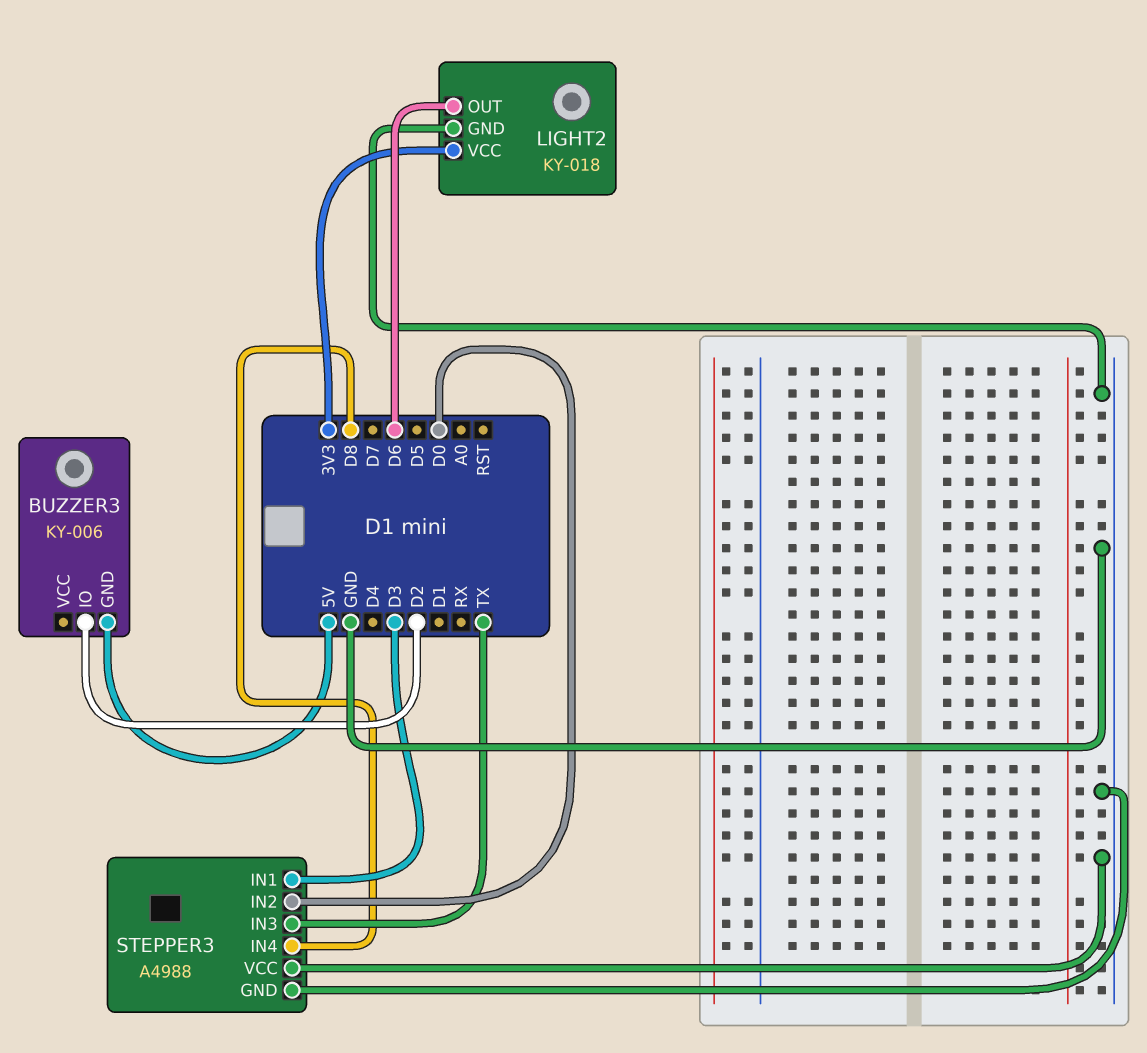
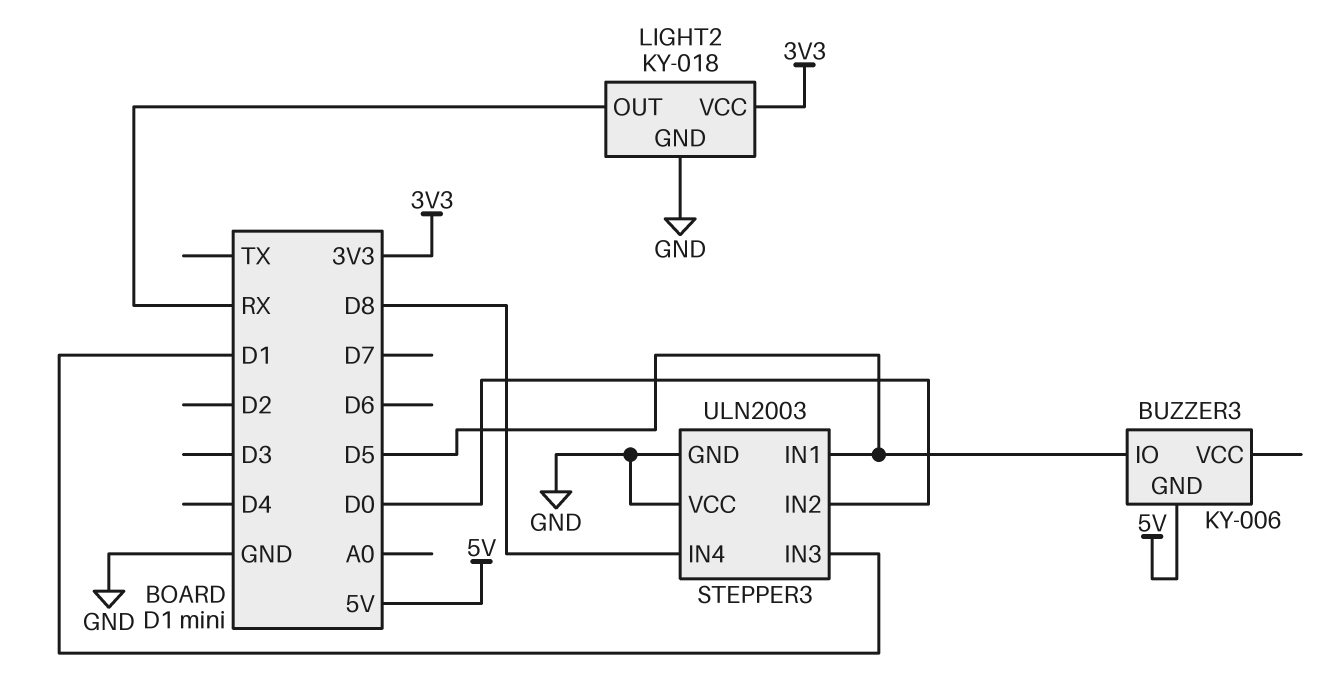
BUZZER3 pin IO: D2 -> D5
LIGHT2 pin OUT: D6 -> RX
STEPPER3: A4988 -> ULN2003
STEPPER3 pin IN1: D3 -> D5
STEPPER3 pin IN3: TX -> D1

